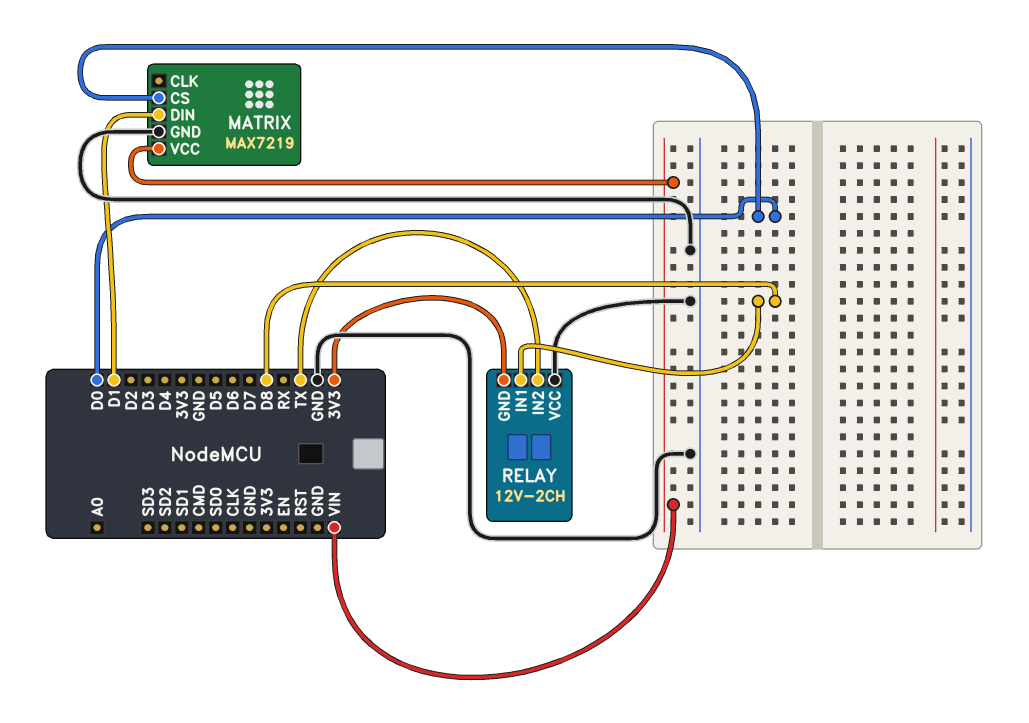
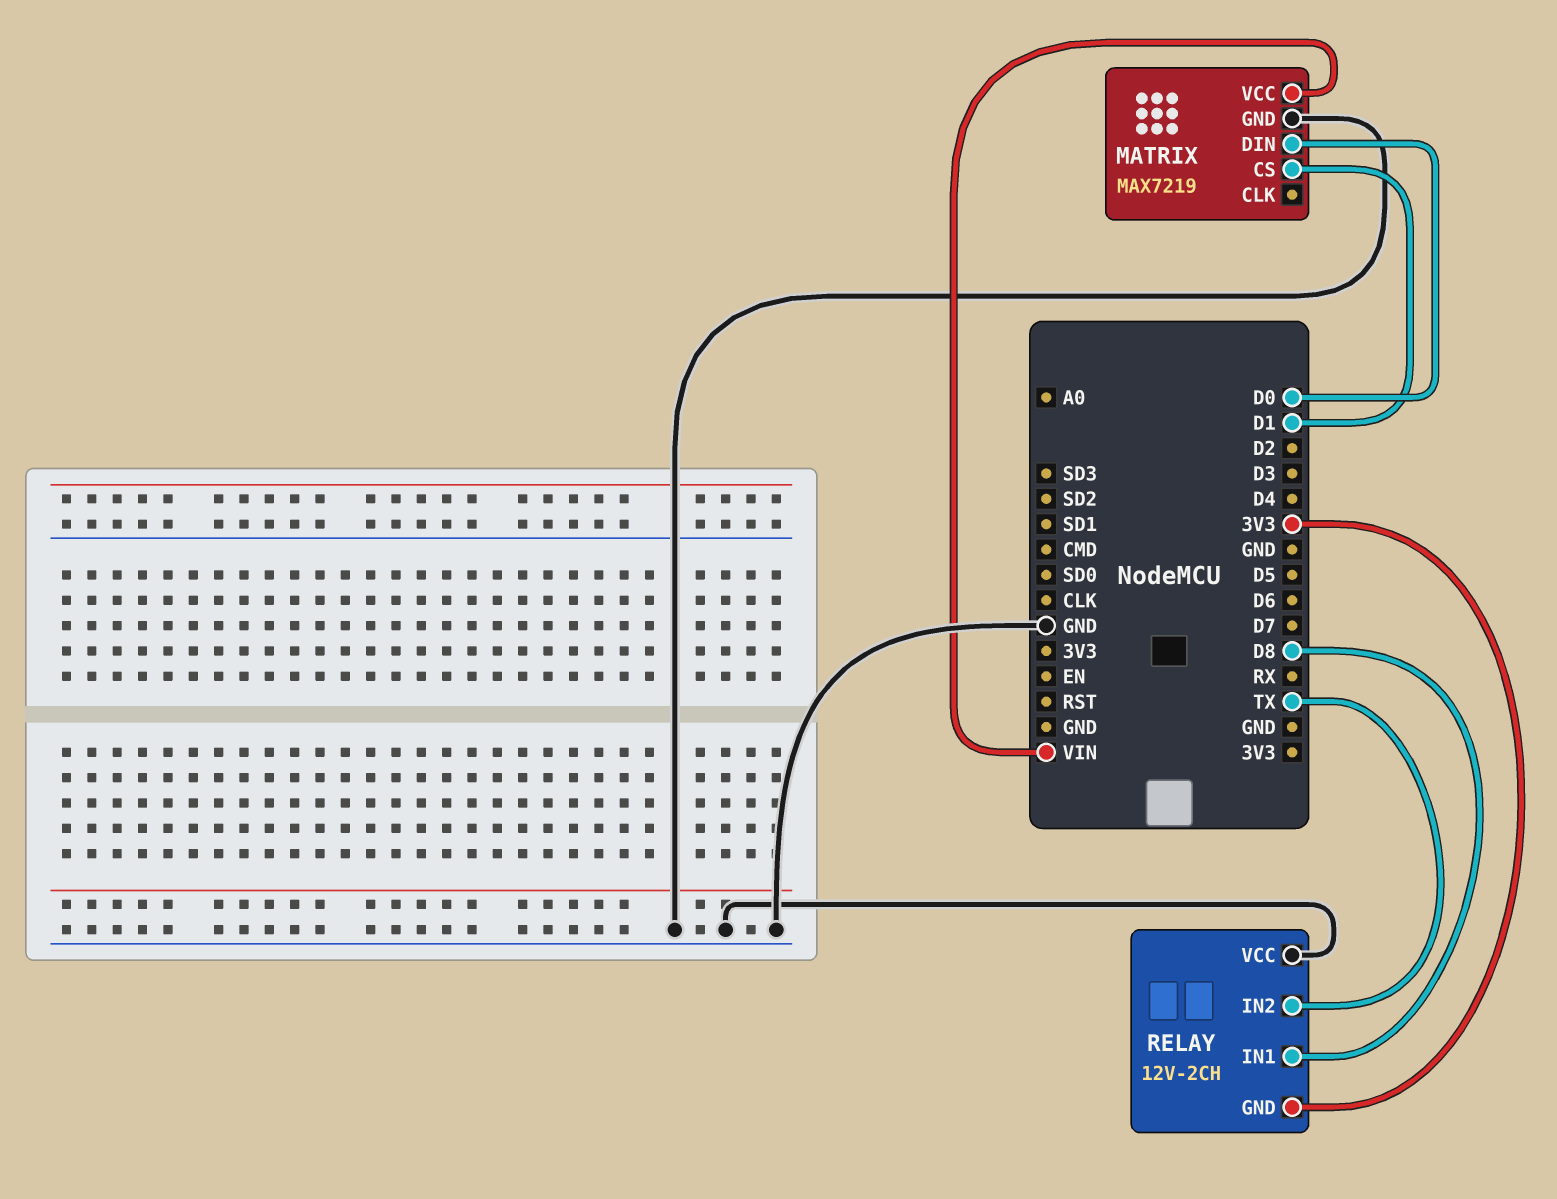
MATRIX pin CS: D0 -> D1
MATRIX pin DIN: D1 -> D0

